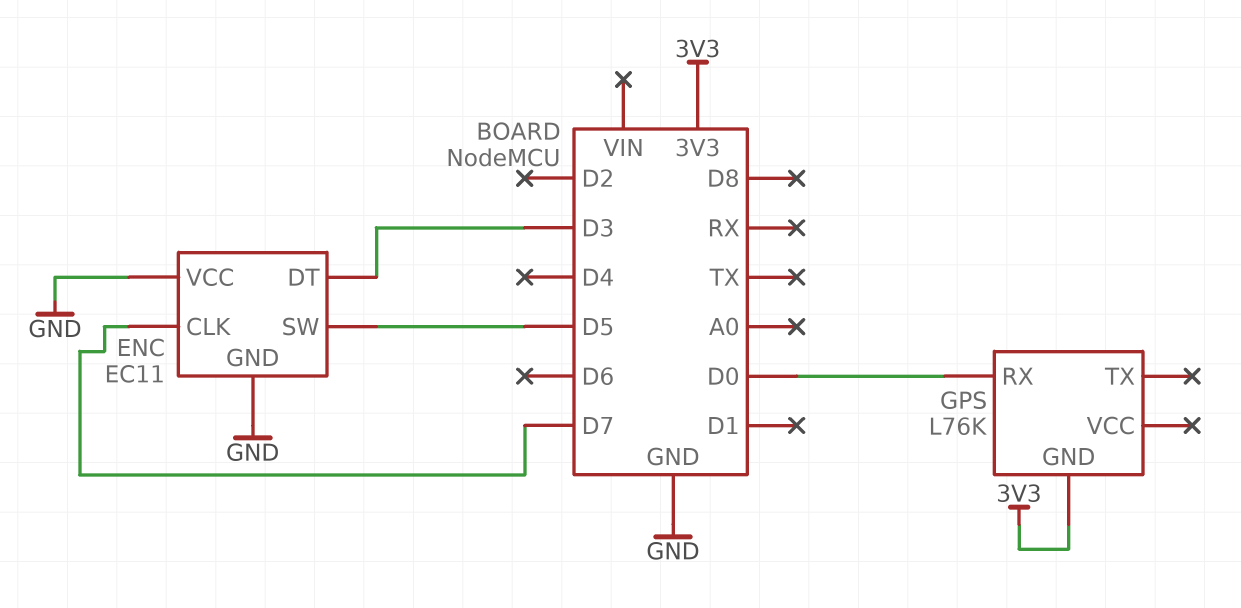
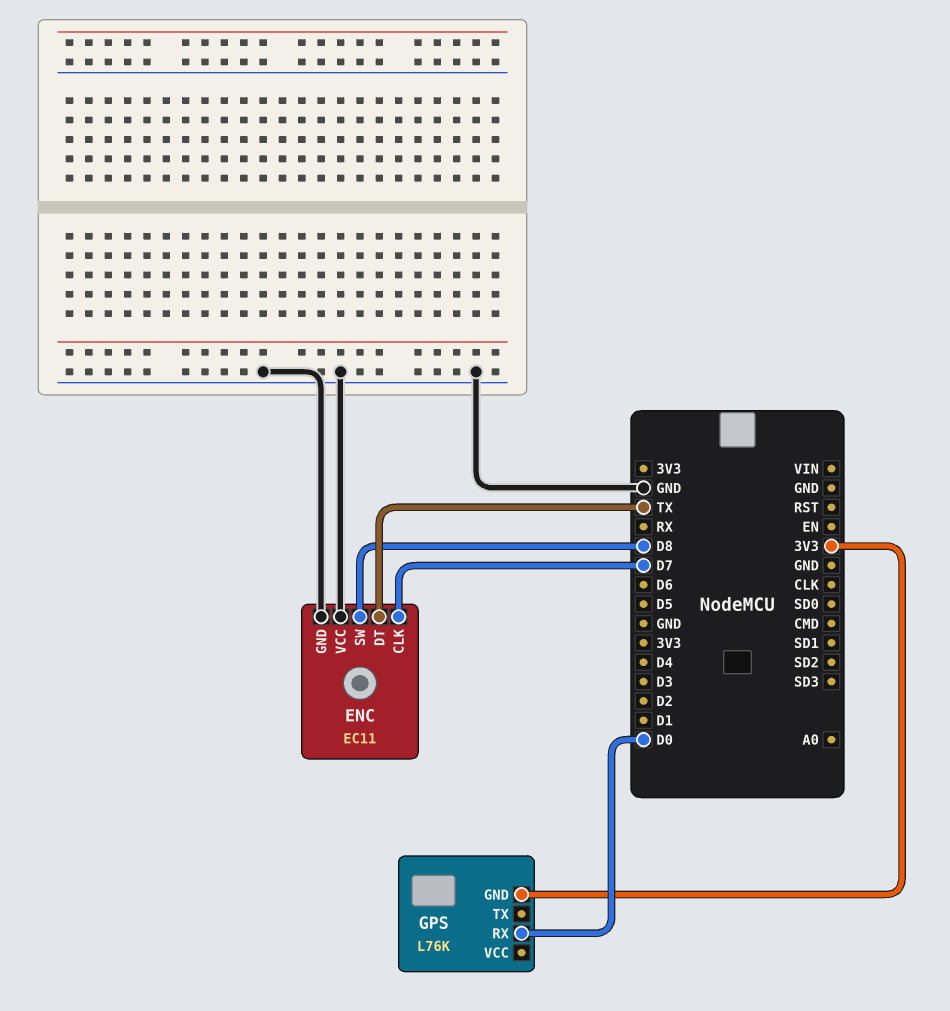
ENC pin DT: D3 -> TX
ENC pin SW: D5 -> D8

